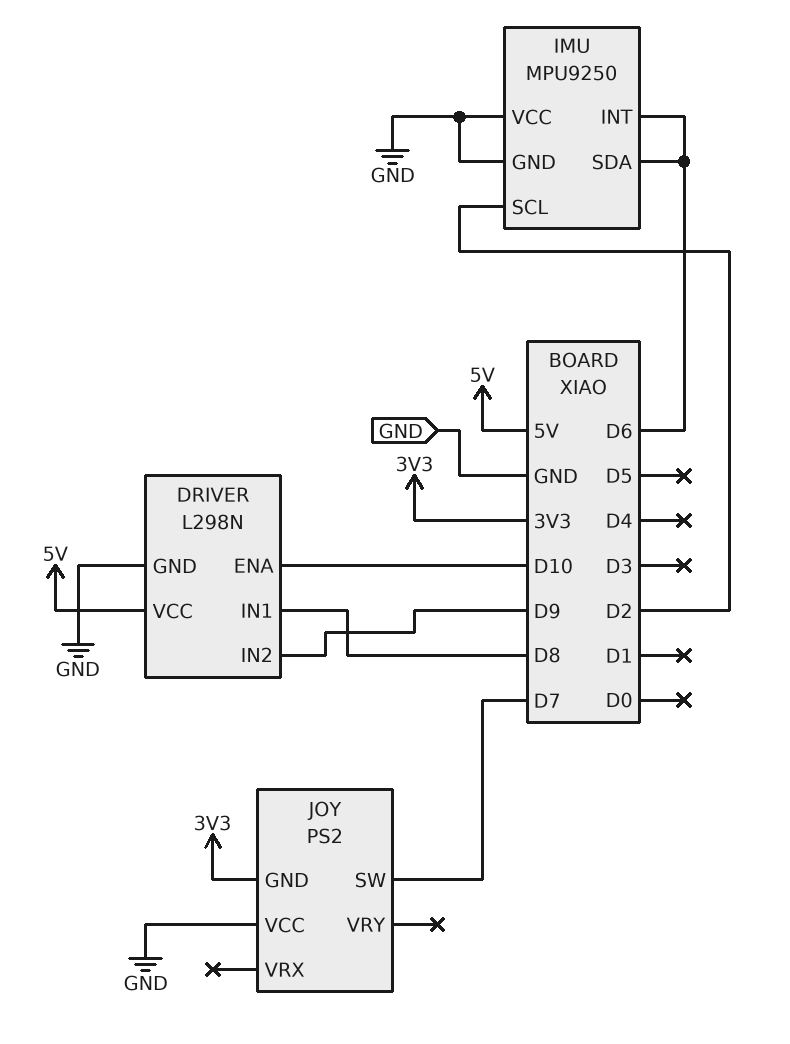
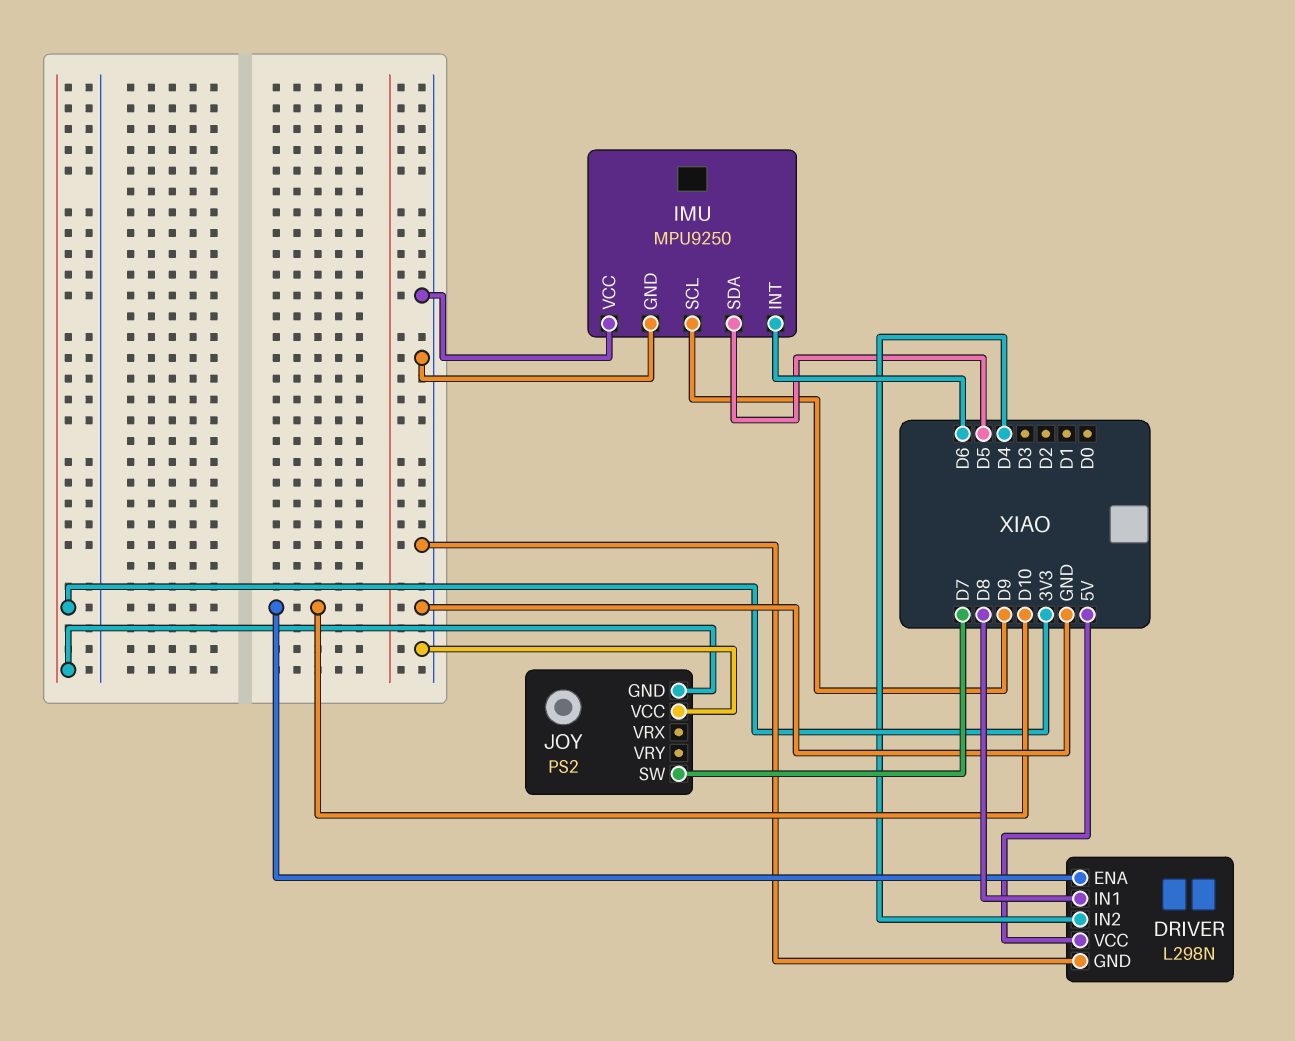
DRIVER pin IN2: D9 -> D4
IMU pin SCL: D2 -> D9
IMU pin SDA: D6 -> D5

